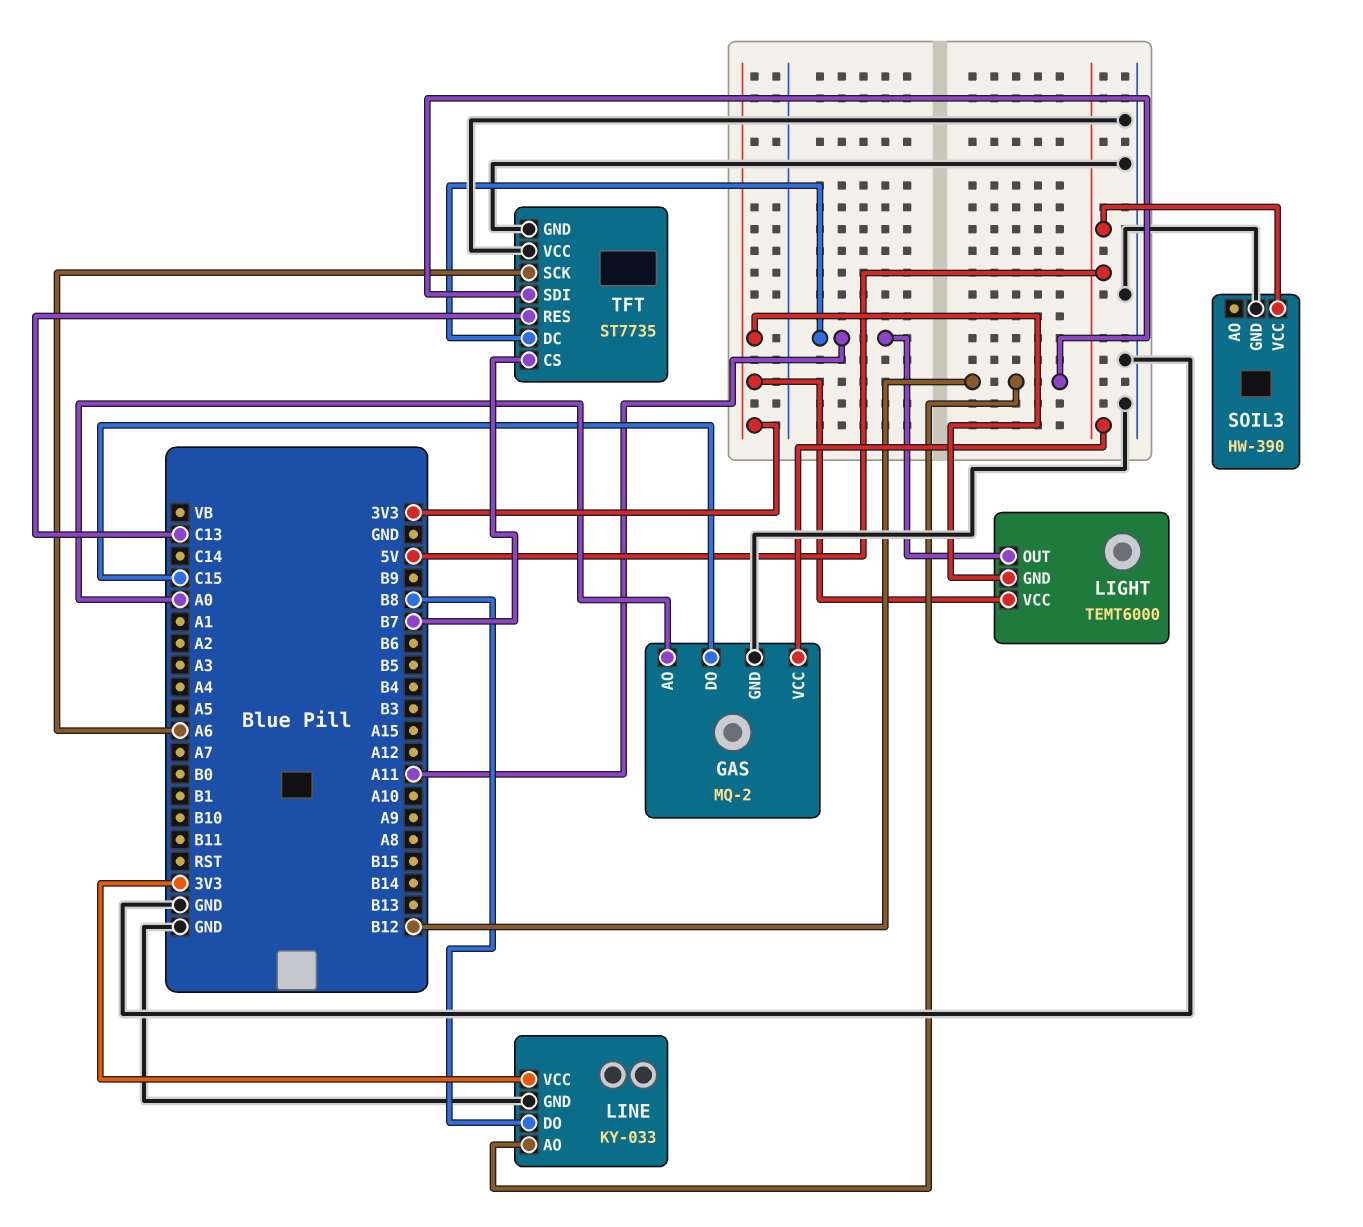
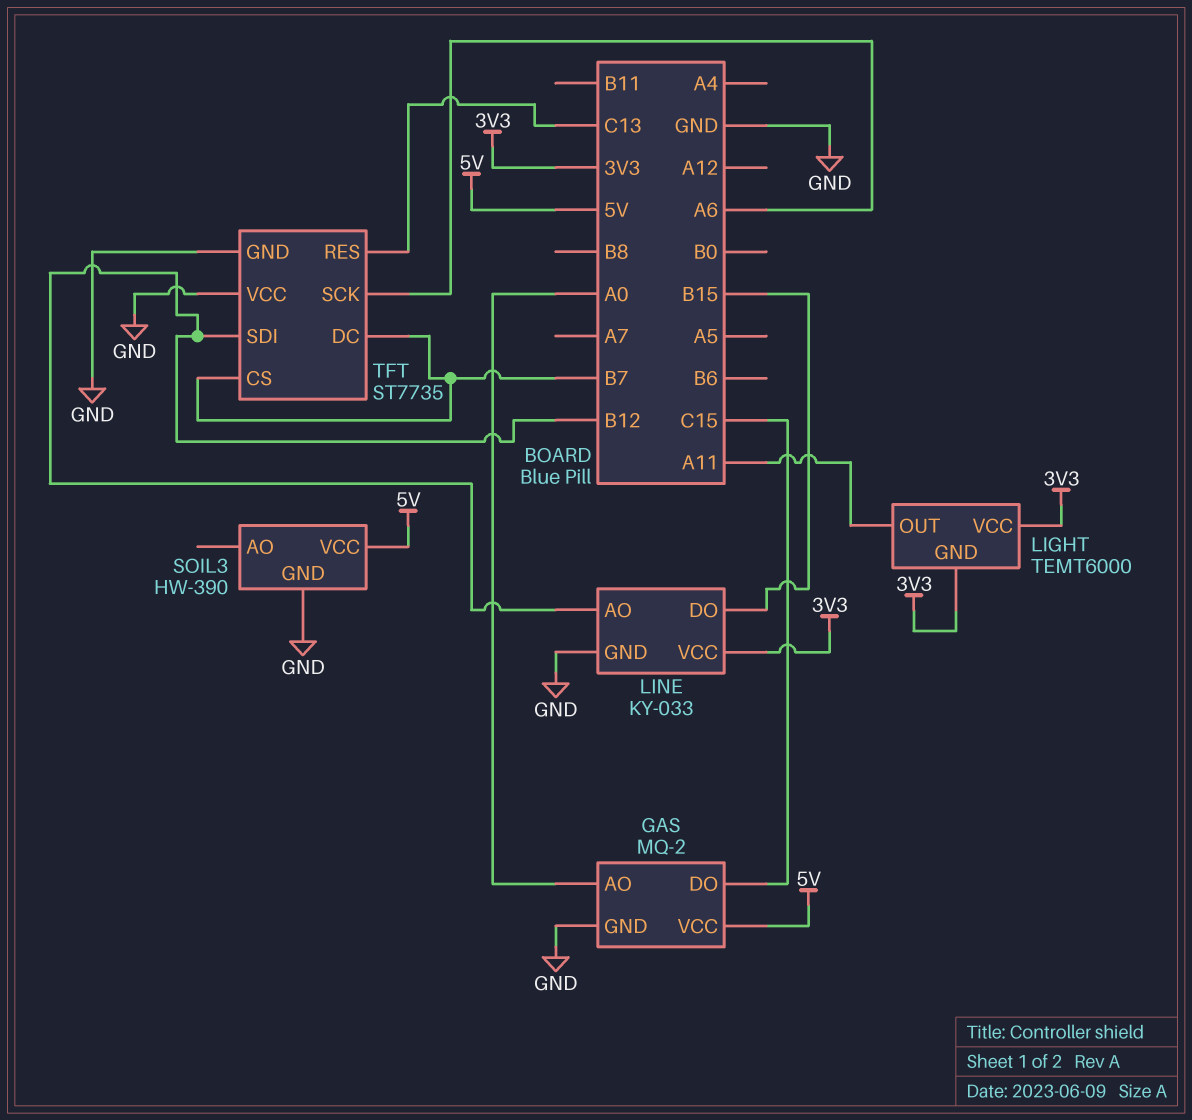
LINE pin DO: B8 -> B15
TFT pin DC: A11 -> B7

